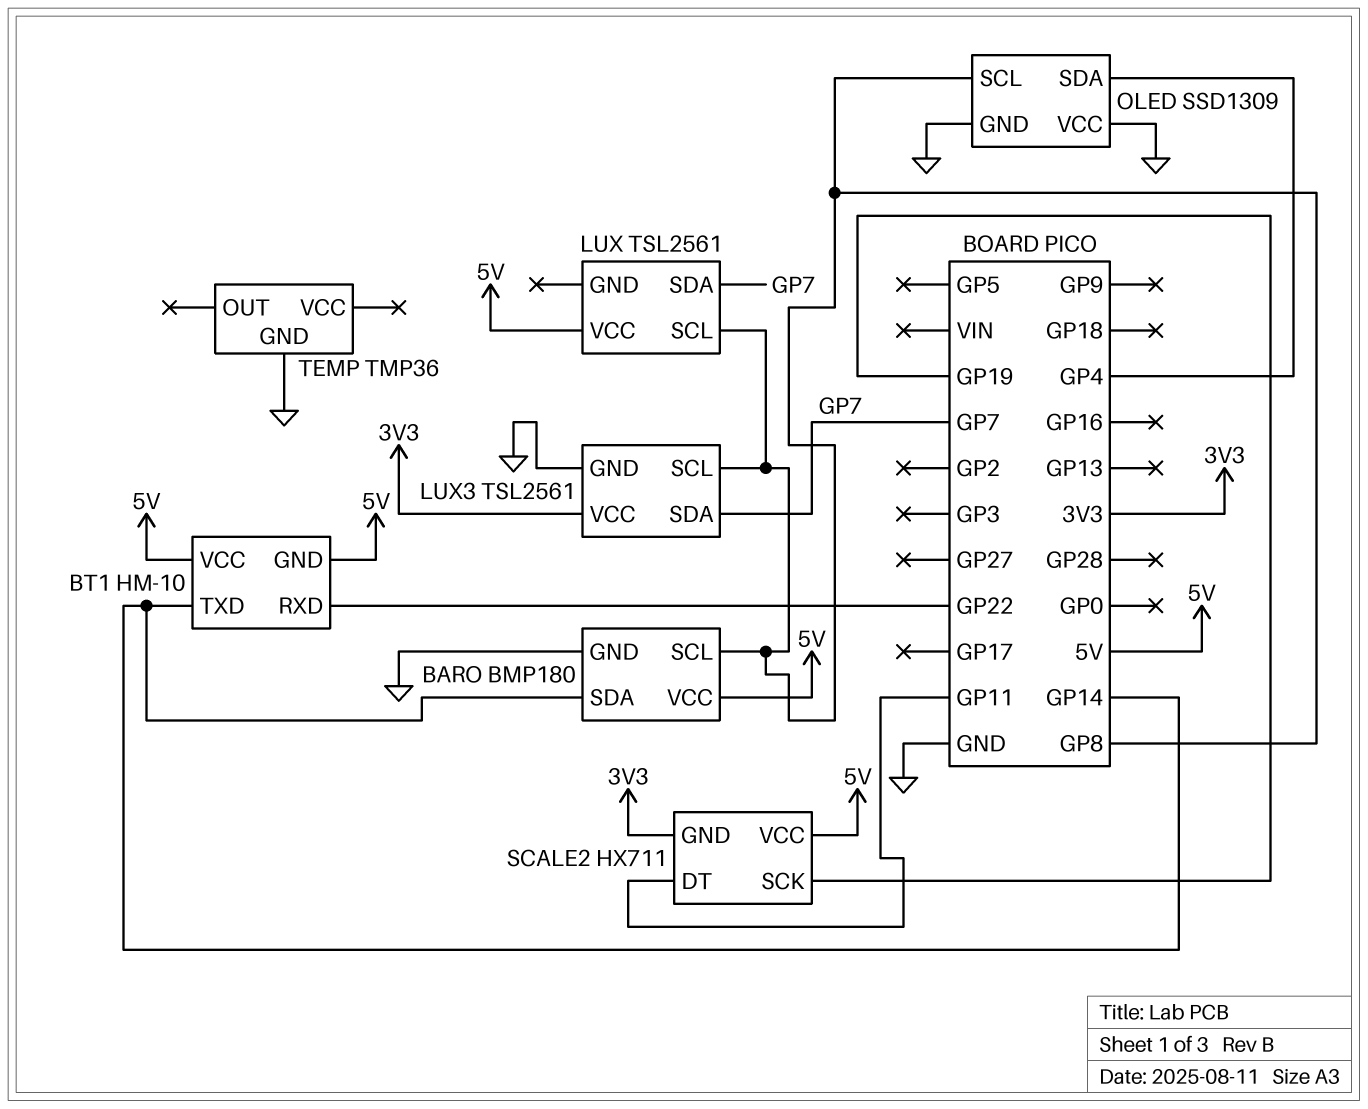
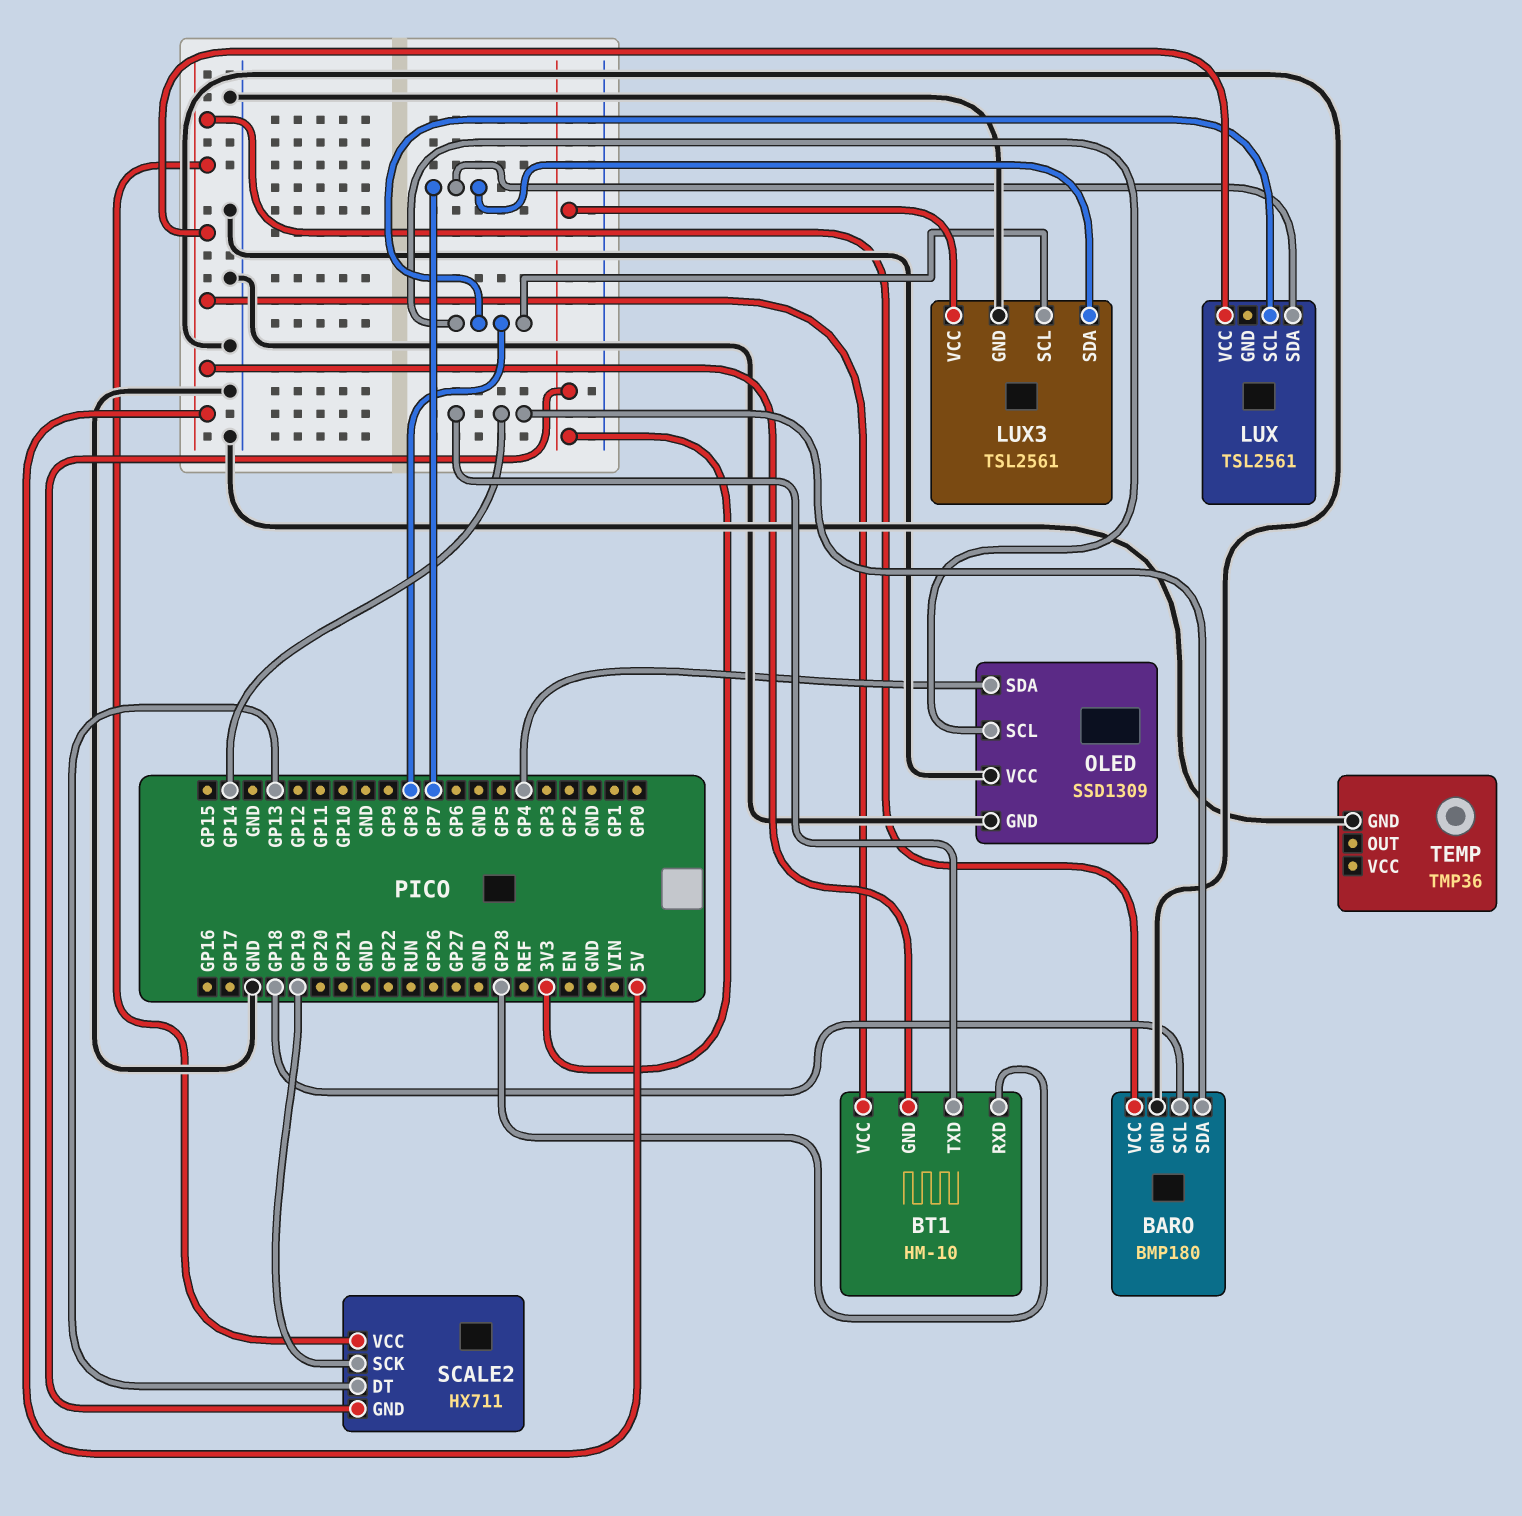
BARO pin SCL: GP8 -> GP18
BT1 pin RXD: GP22 -> GP28
SCALE2 pin DT: GP11 -> GP13

